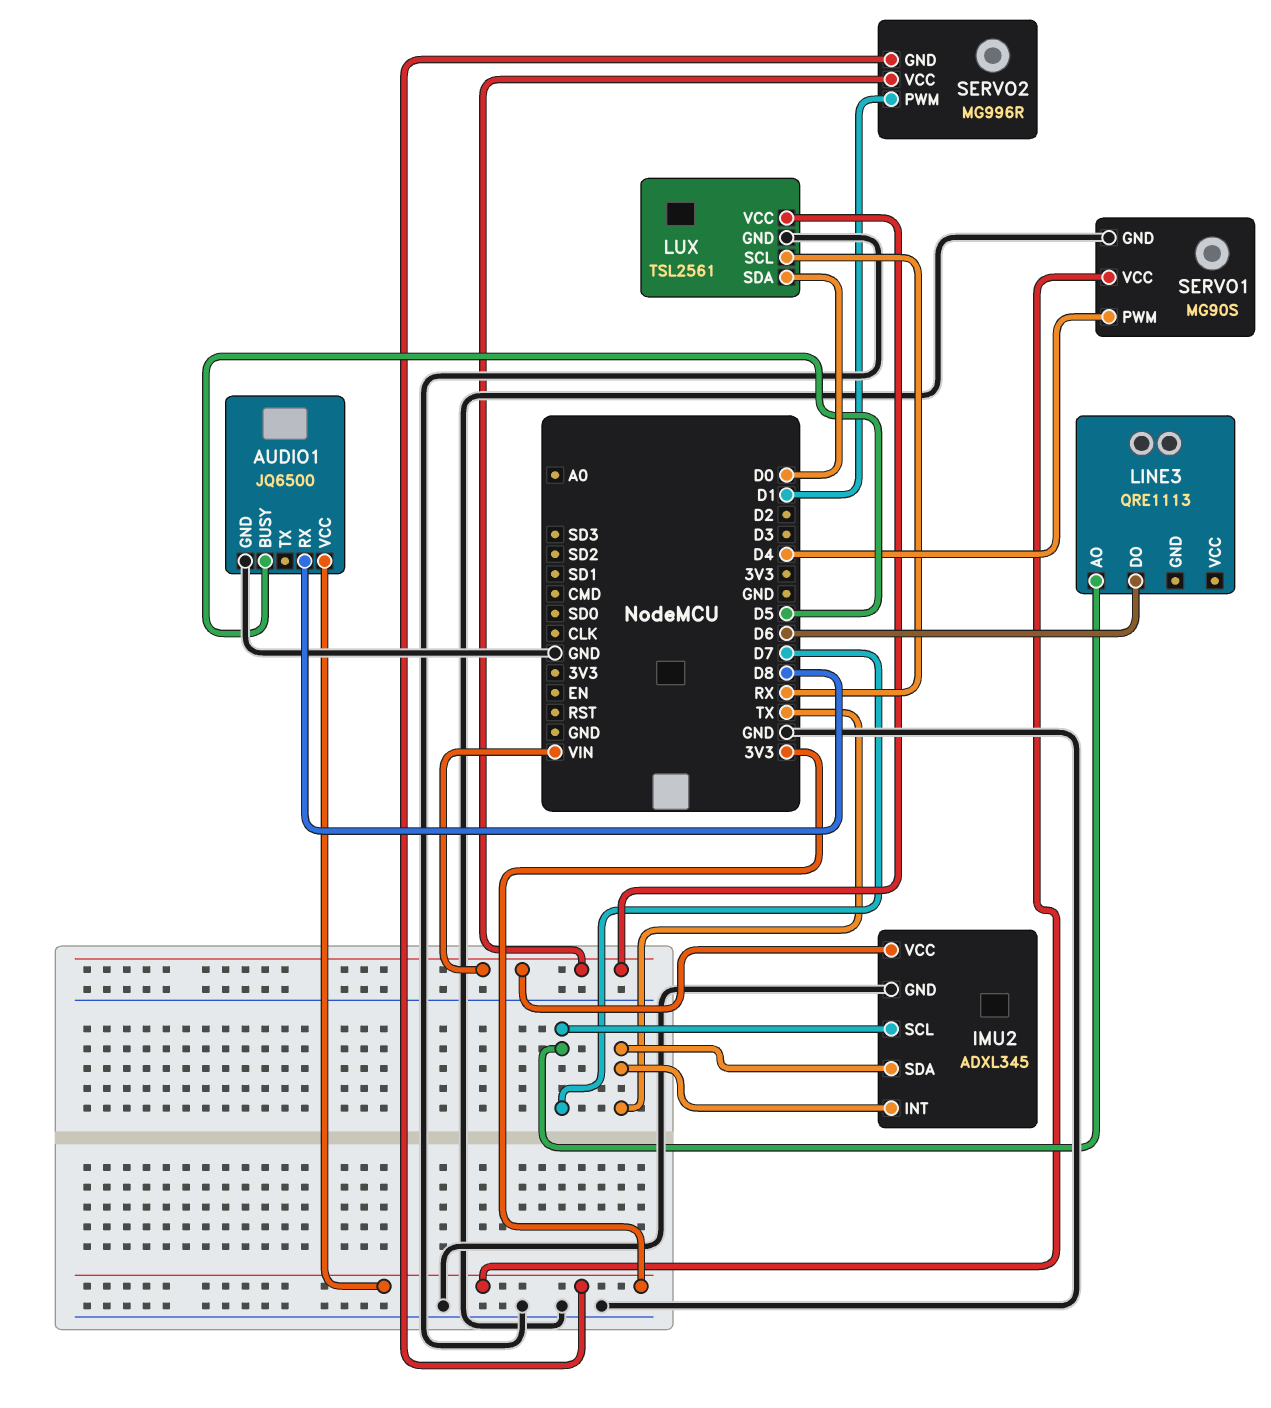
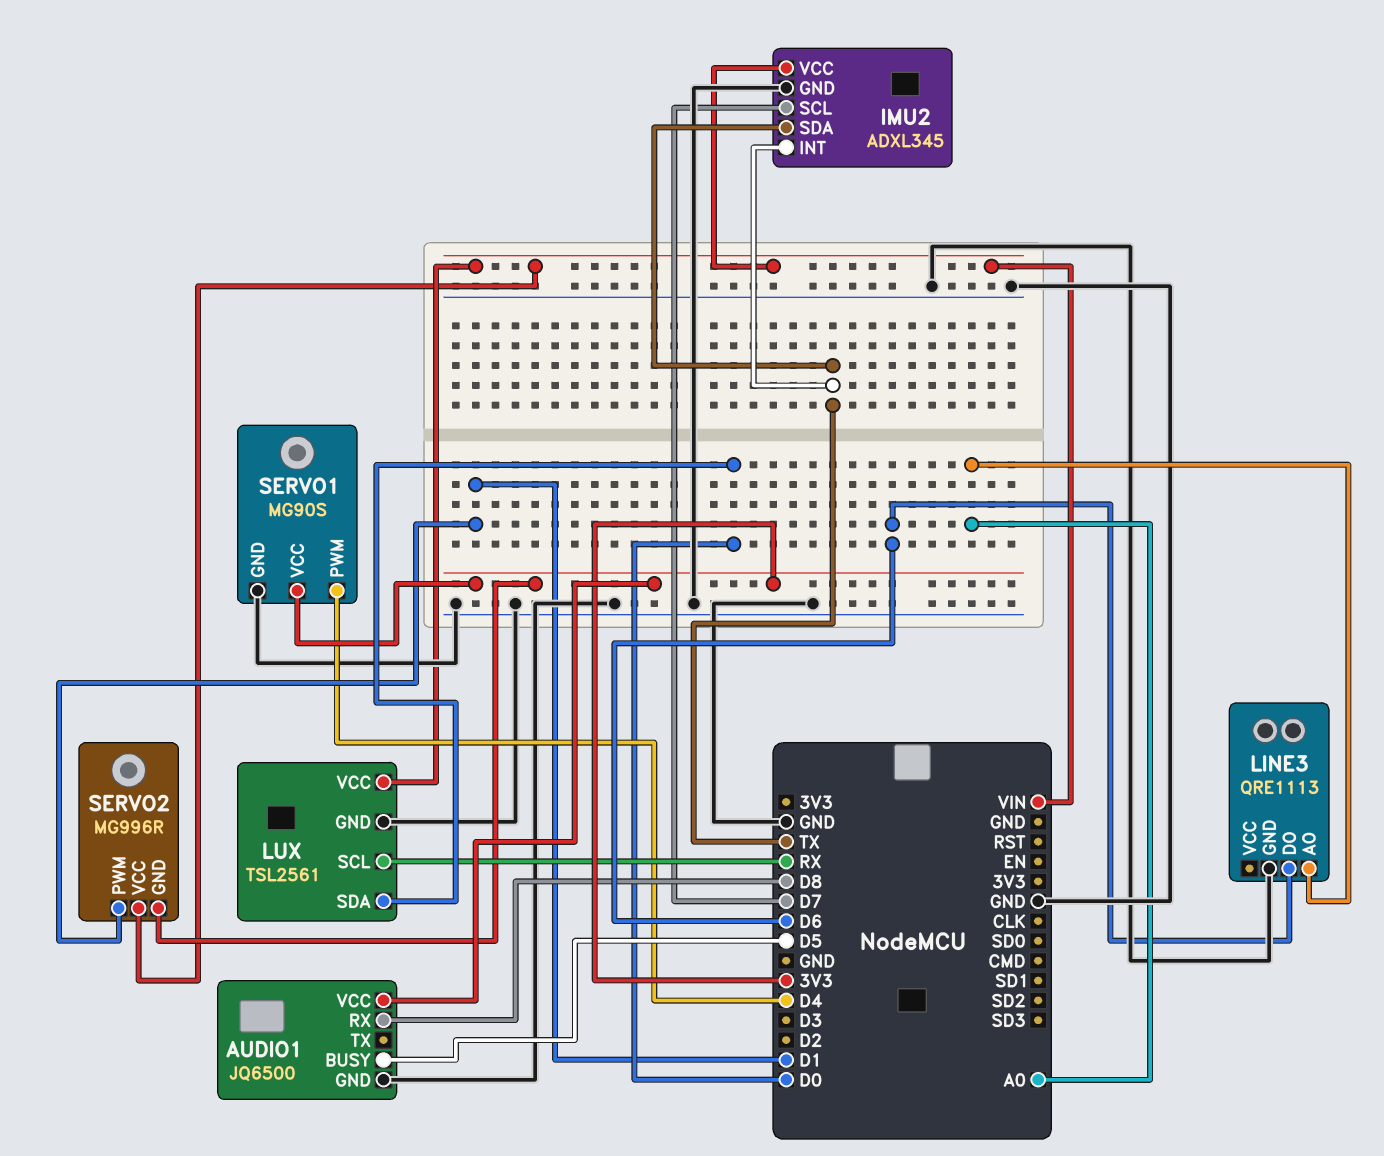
LINE3 pin AO: D7 -> A0
LINE3 pin GND: none -> GND

